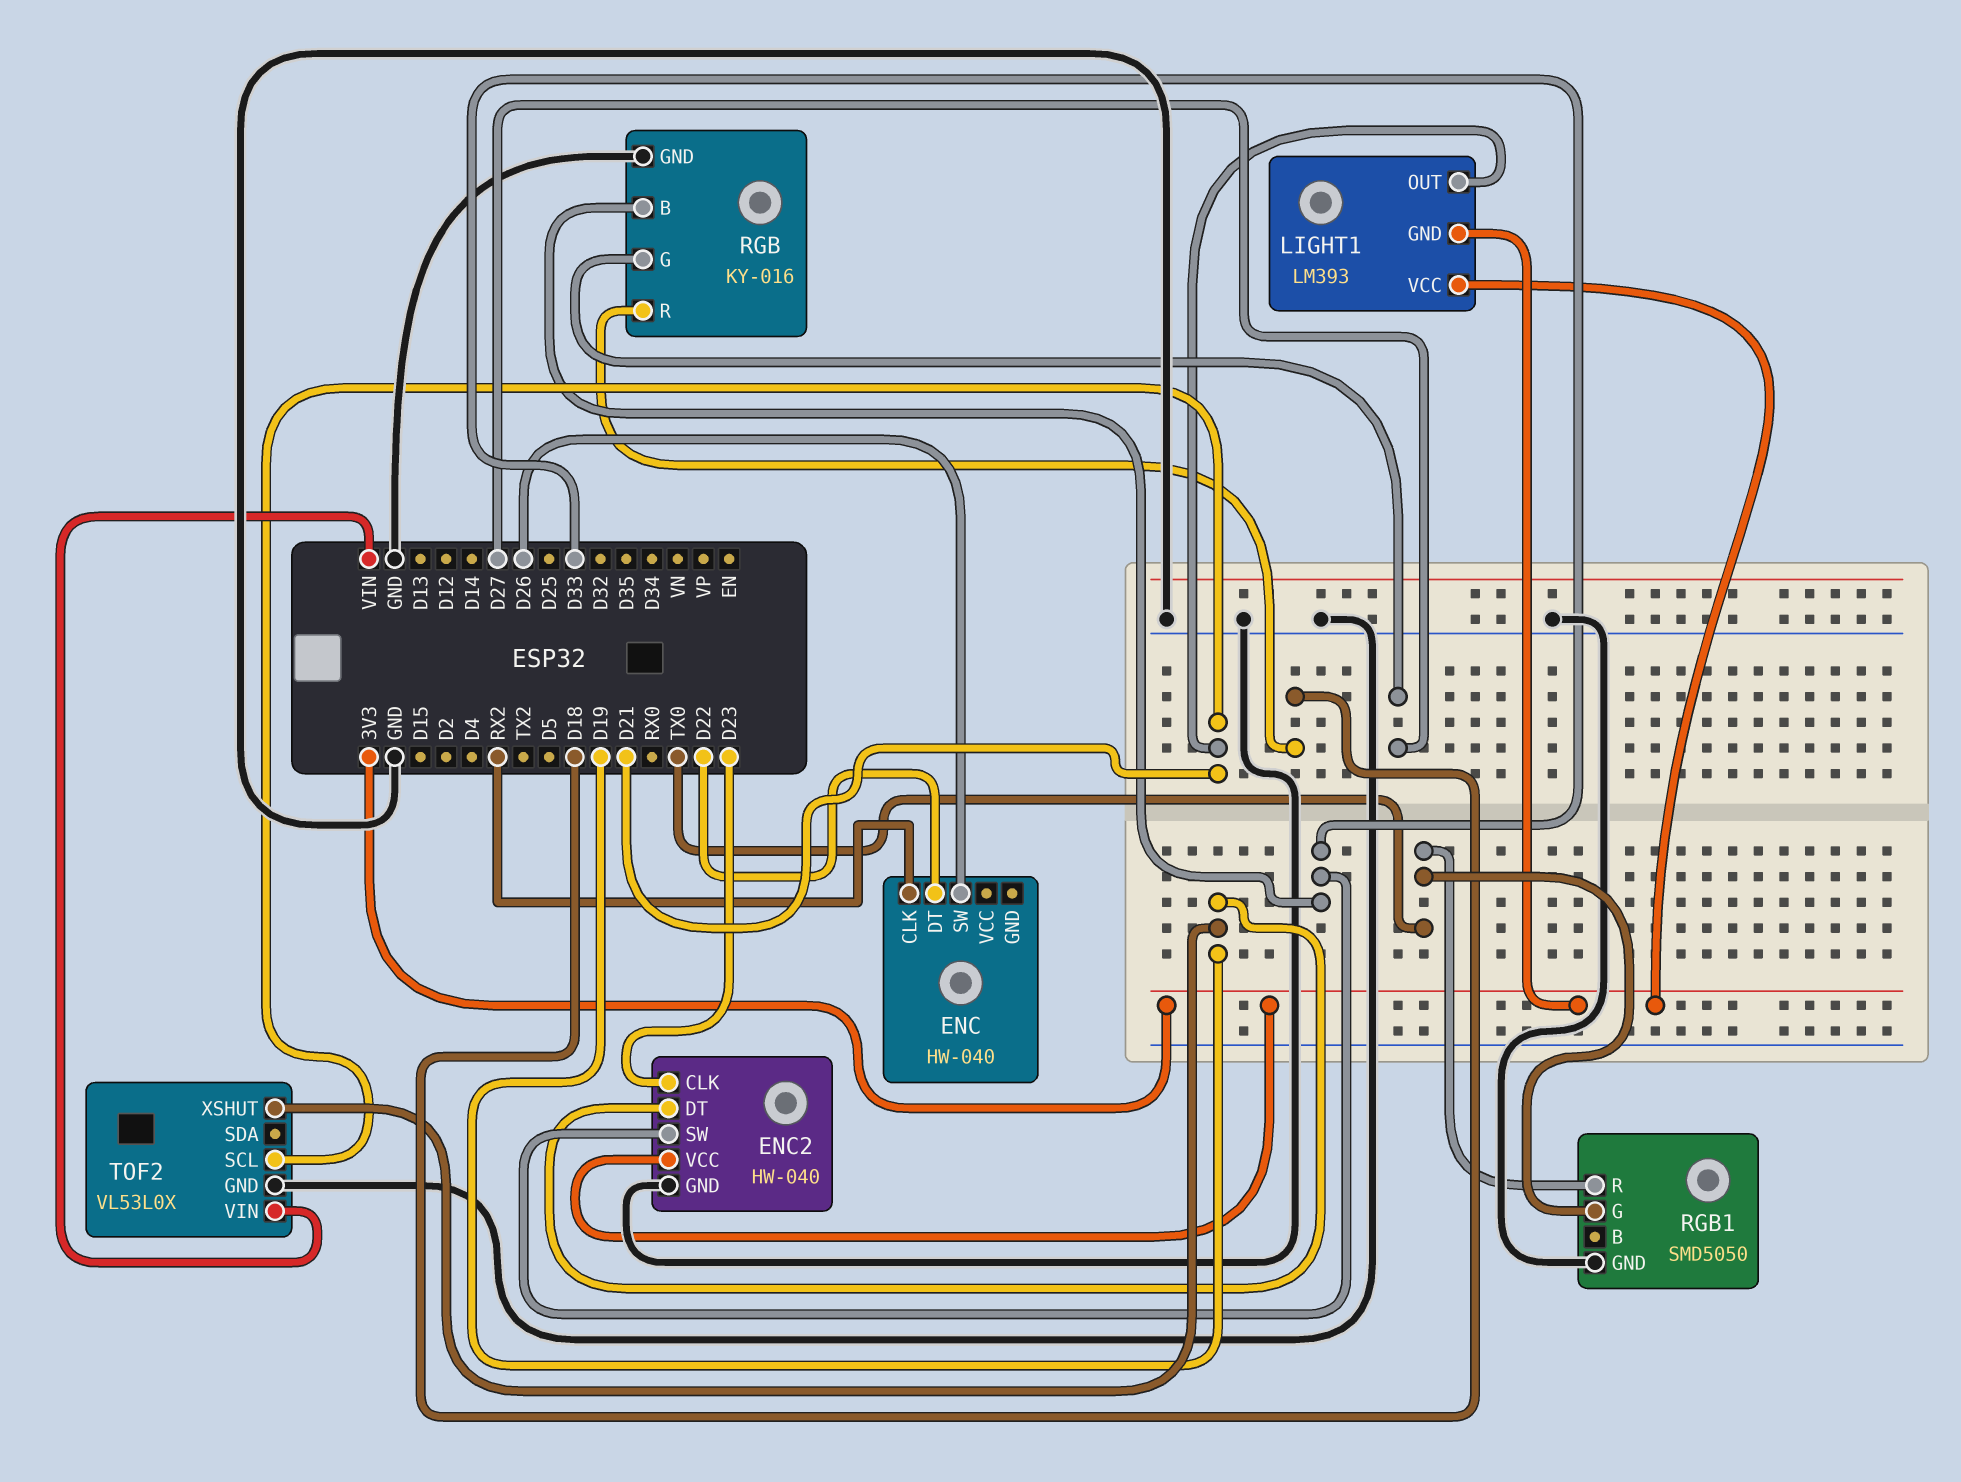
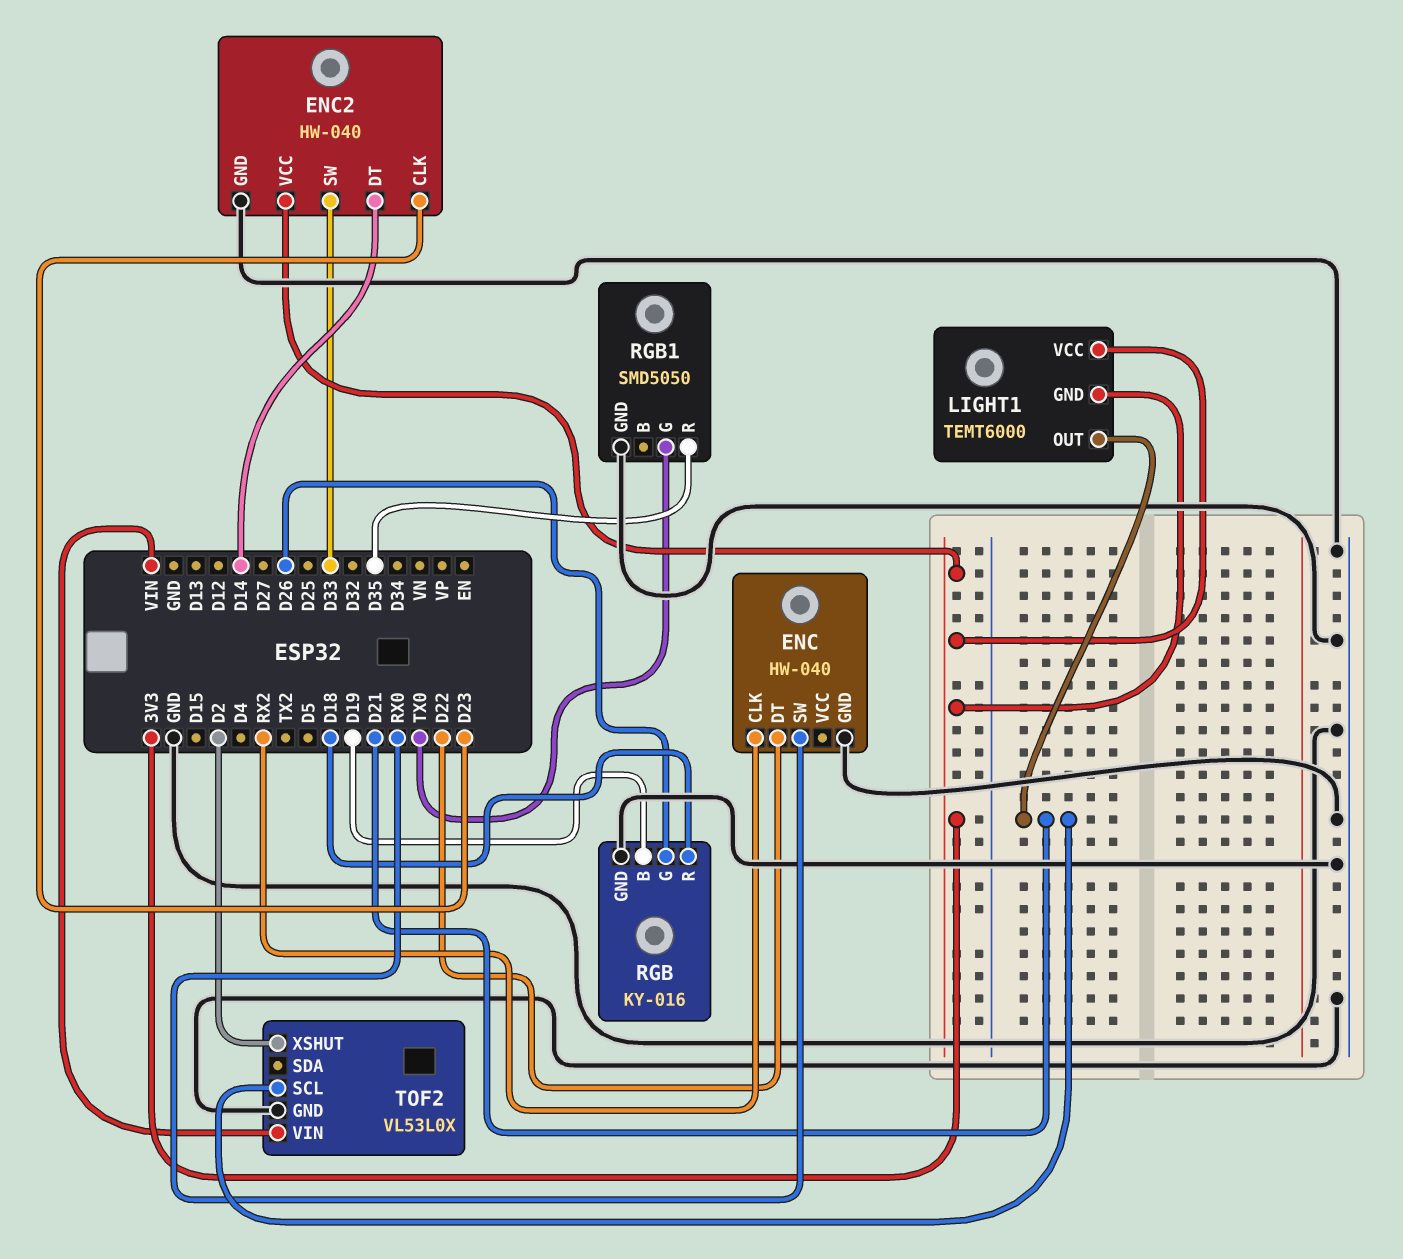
ENC pin GND: none -> GND
ENC pin SW: D26 -> RX0
ENC2 pin DT: D19 -> D14
LIGHT1: LM393 -> TEMT6000
RGB pin B: D33 -> D19
RGB pin G: D27 -> D26
RGB1 pin R: TX0 -> D35
TOF2 pin XSHUT: D19 -> D2

